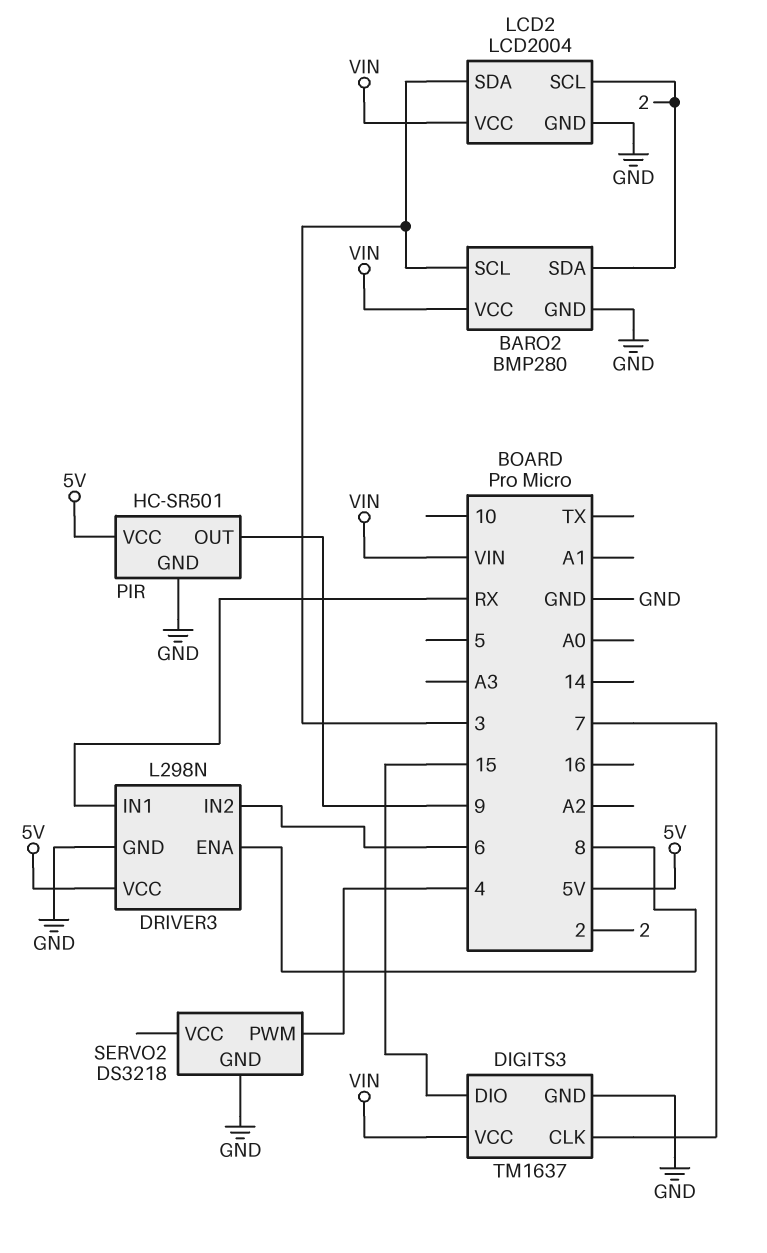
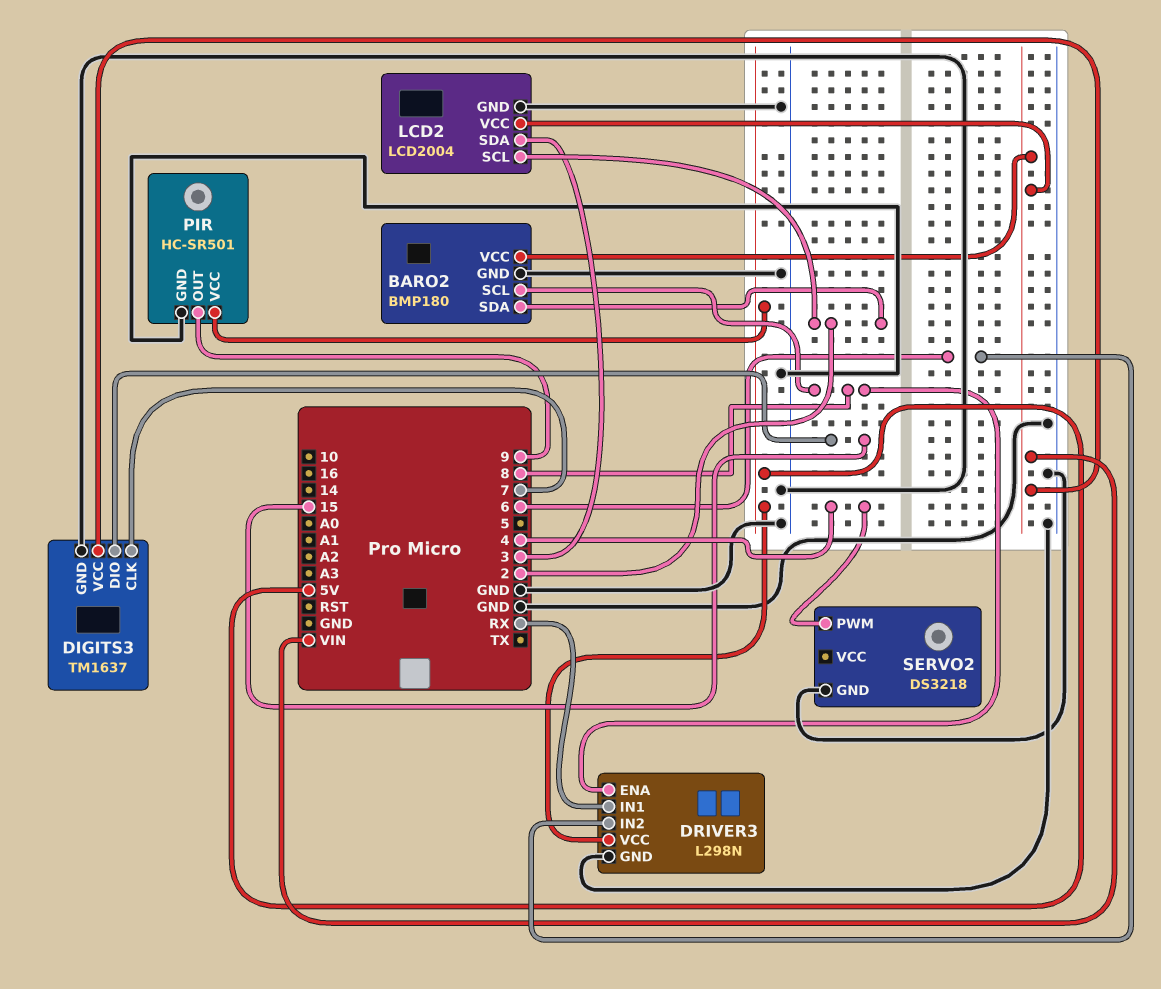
BARO2: BMP280 -> BMP180
BARO2 pin SCL: 3 -> 8

